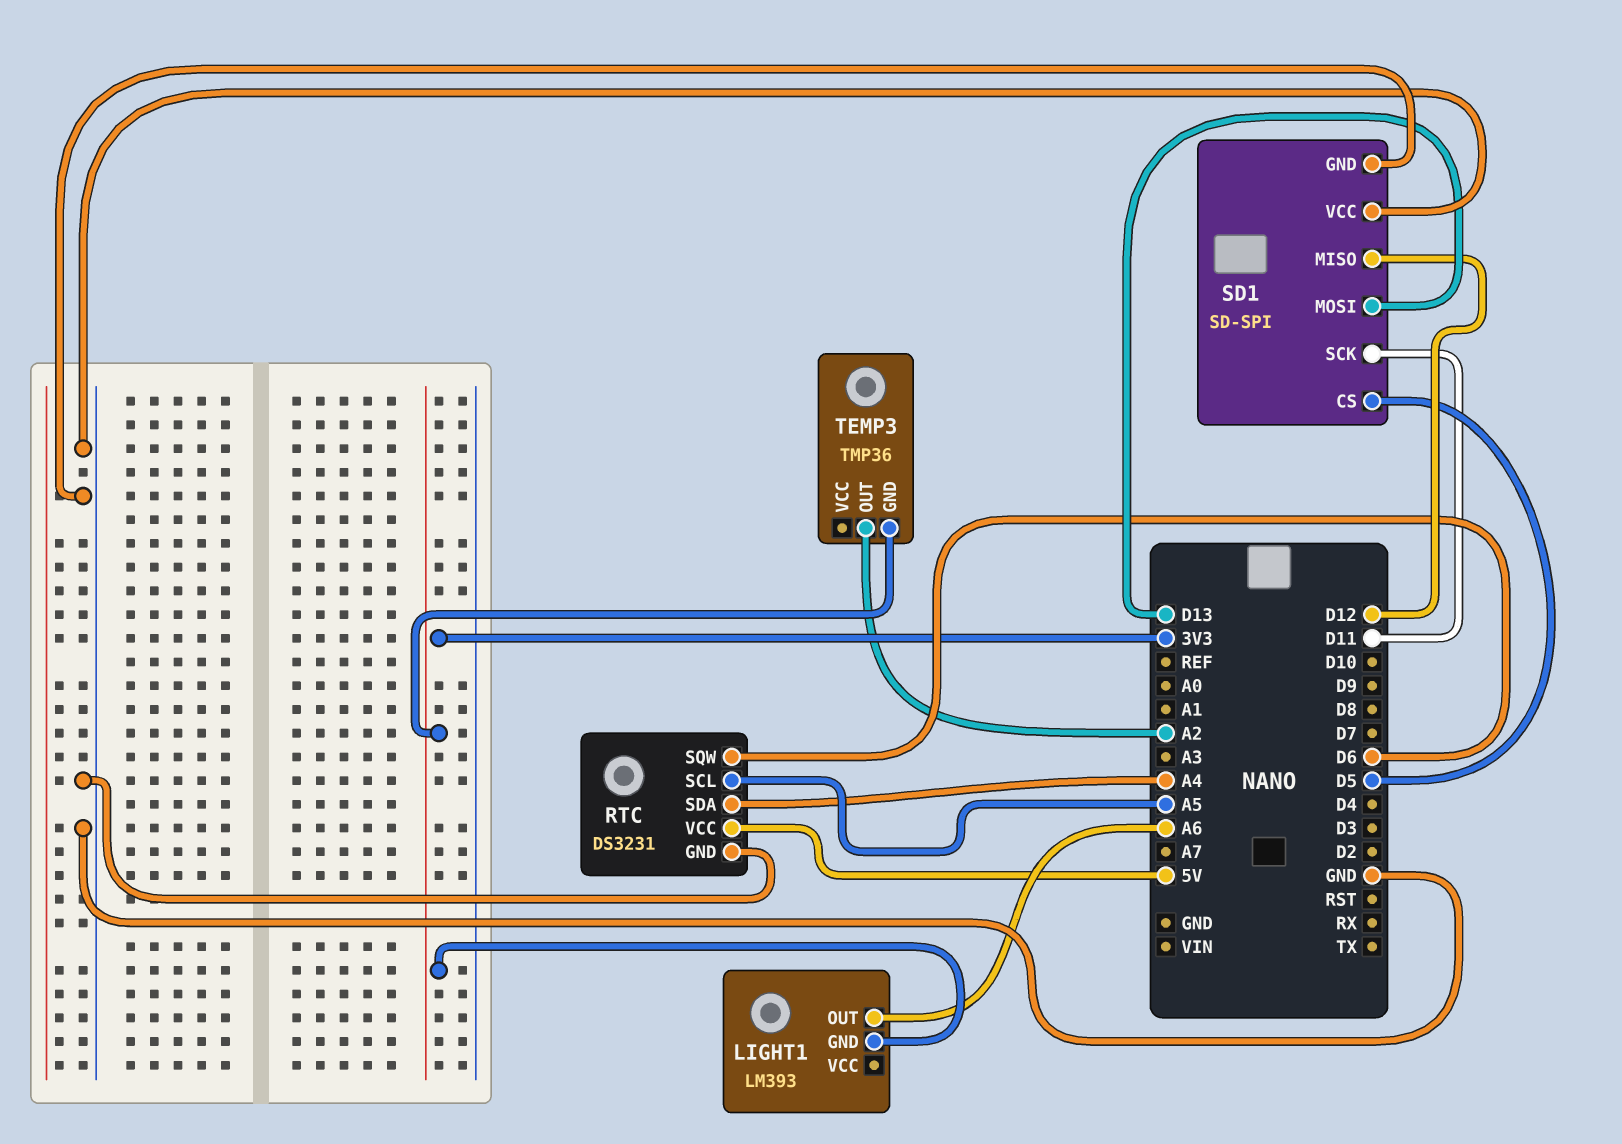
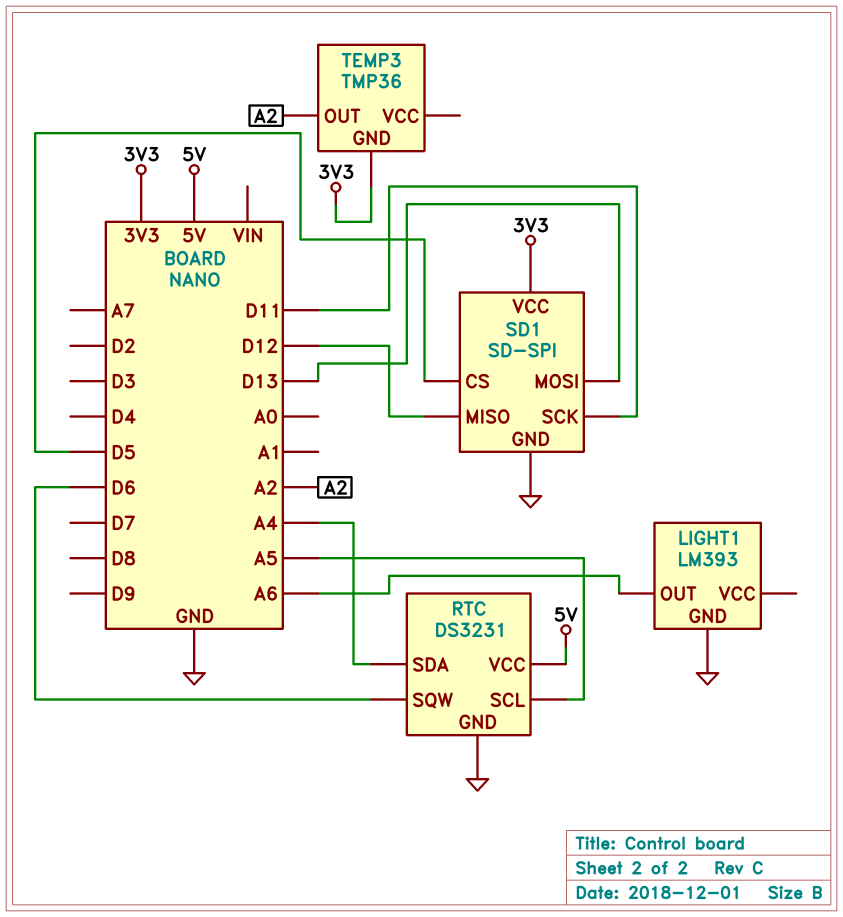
LIGHT1 pin GND: 3V3 -> GND
SD1 pin VCC: GND -> 3V3

